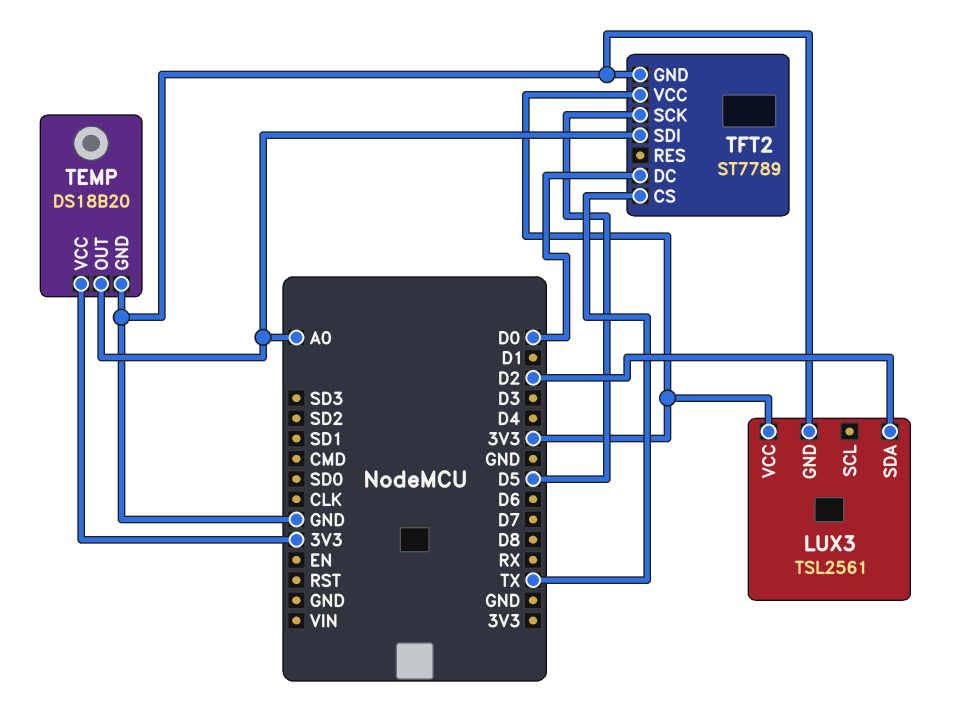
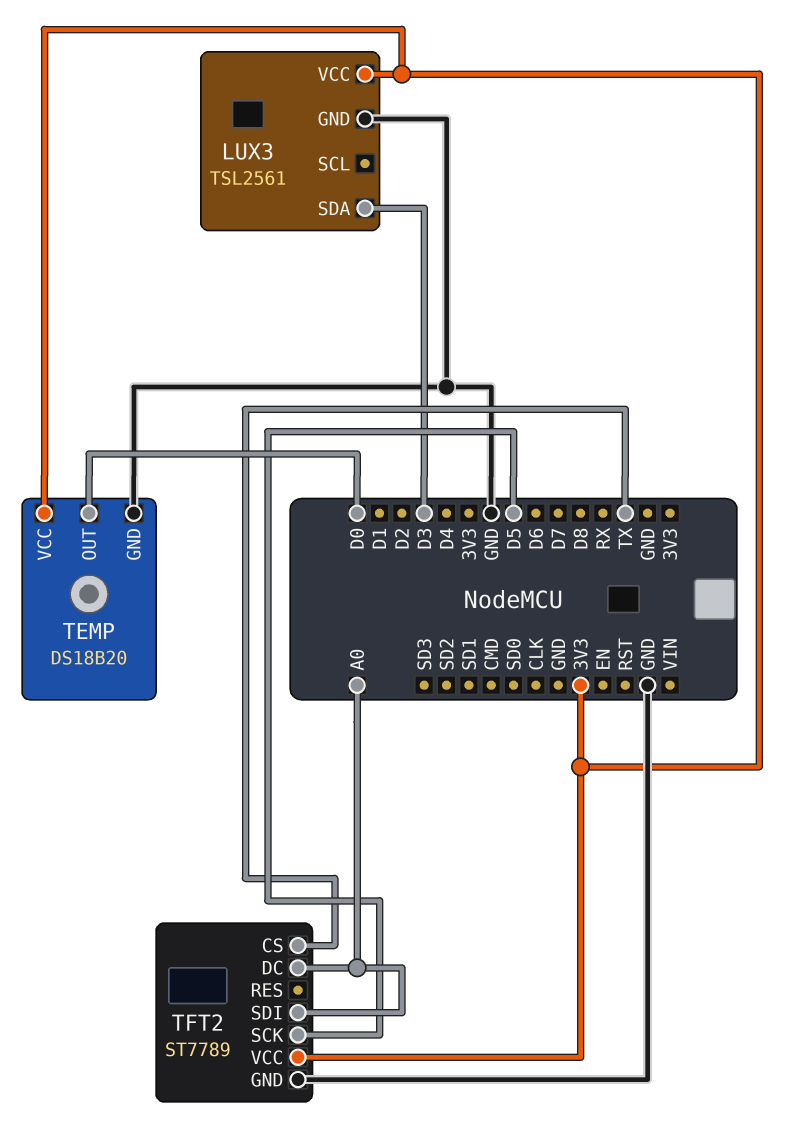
LUX3 pin SDA: D2 -> D3
TEMP pin OUT: A0 -> D0
TFT2 pin DC: D0 -> A0

